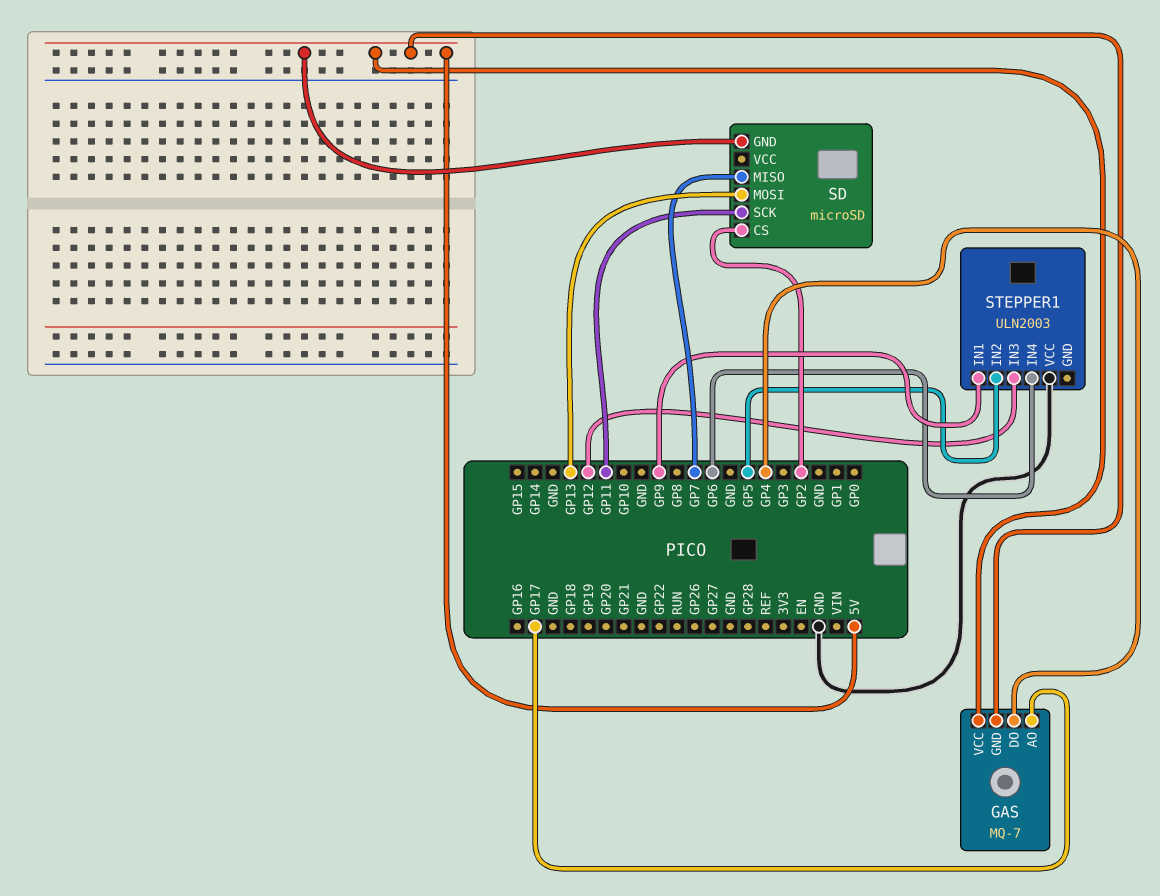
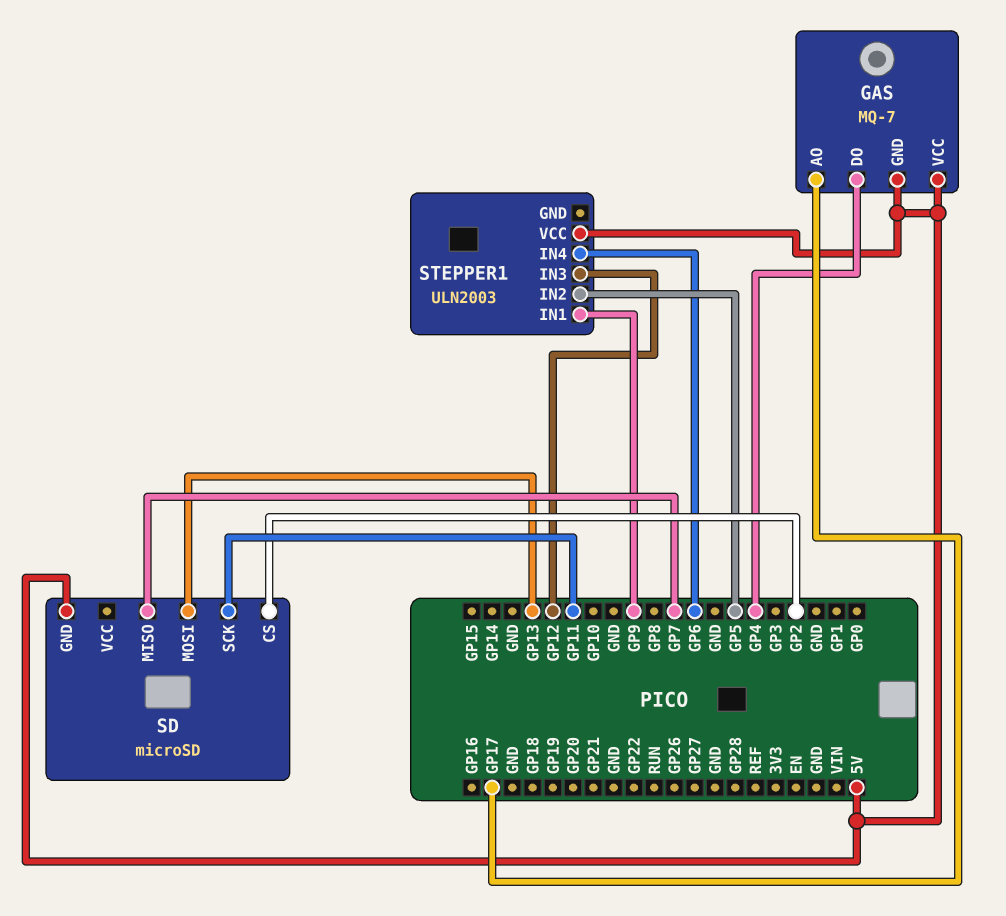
STEPPER1 pin VCC: GND -> 5V

